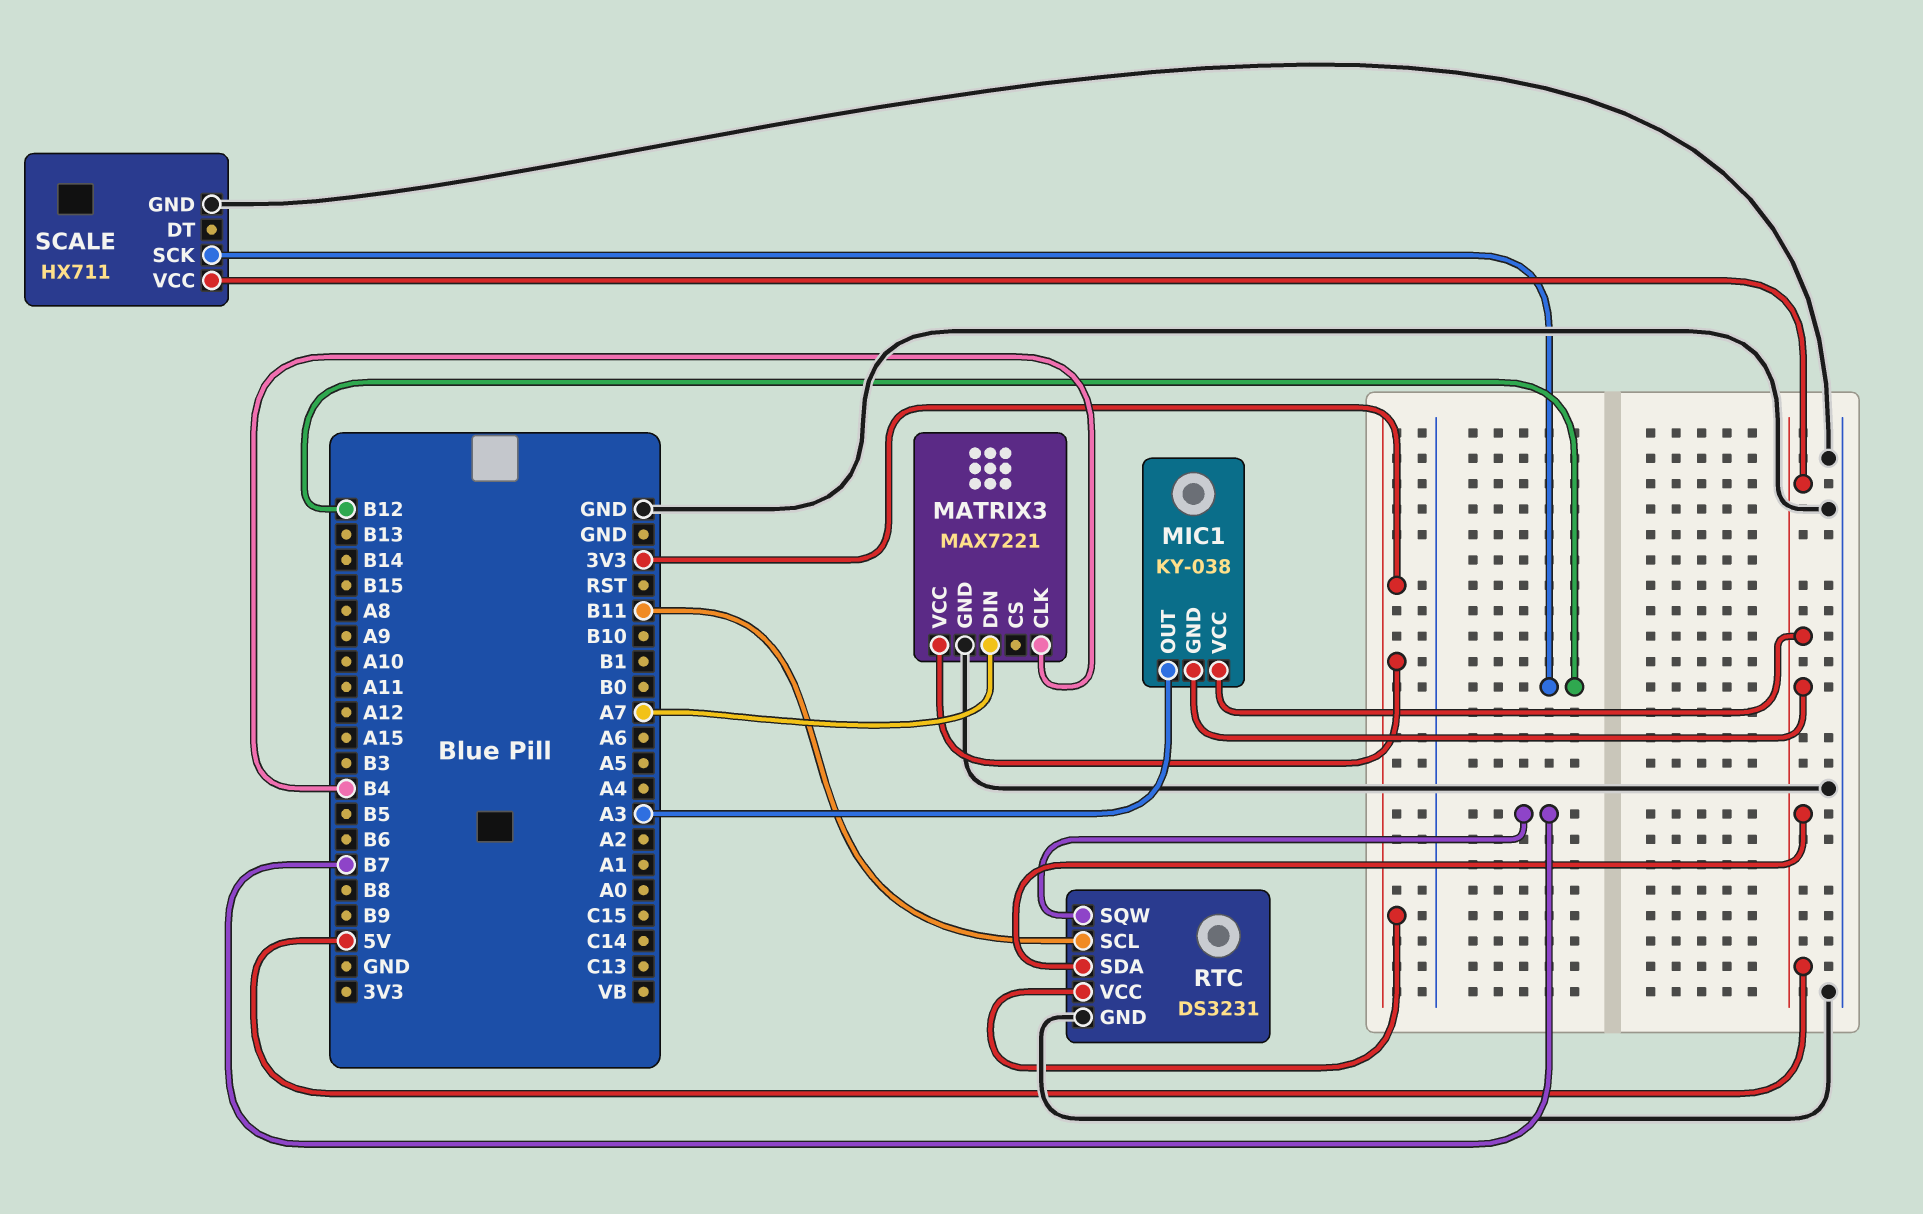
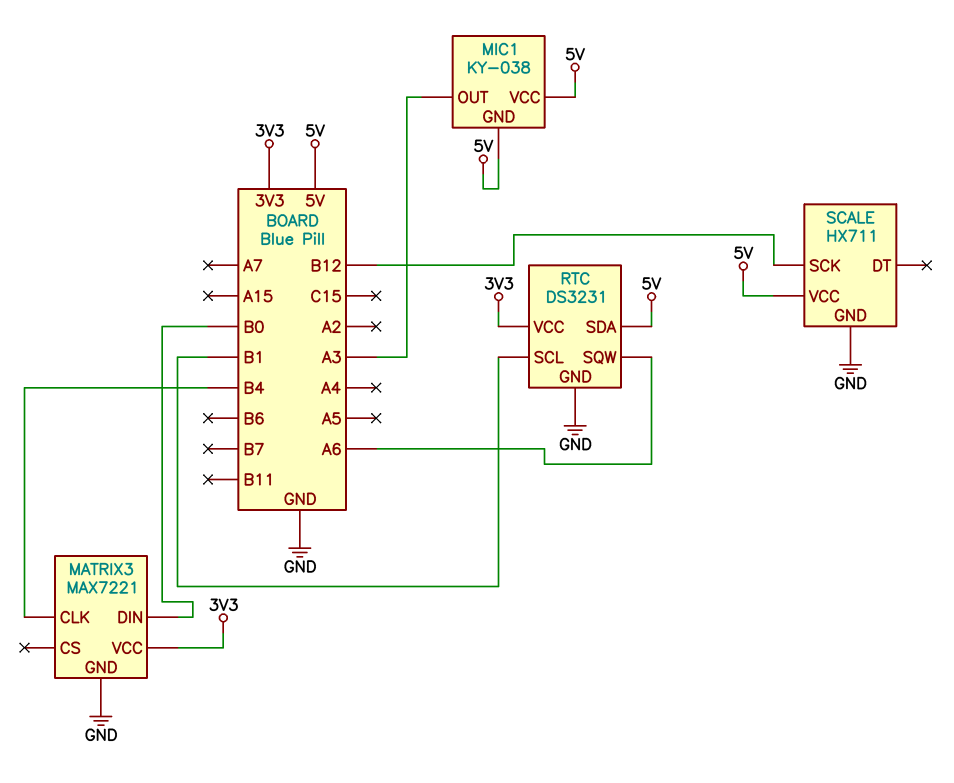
MATRIX3 pin DIN: A7 -> B0
RTC pin SCL: B11 -> B1
RTC pin SQW: B7 -> A6

